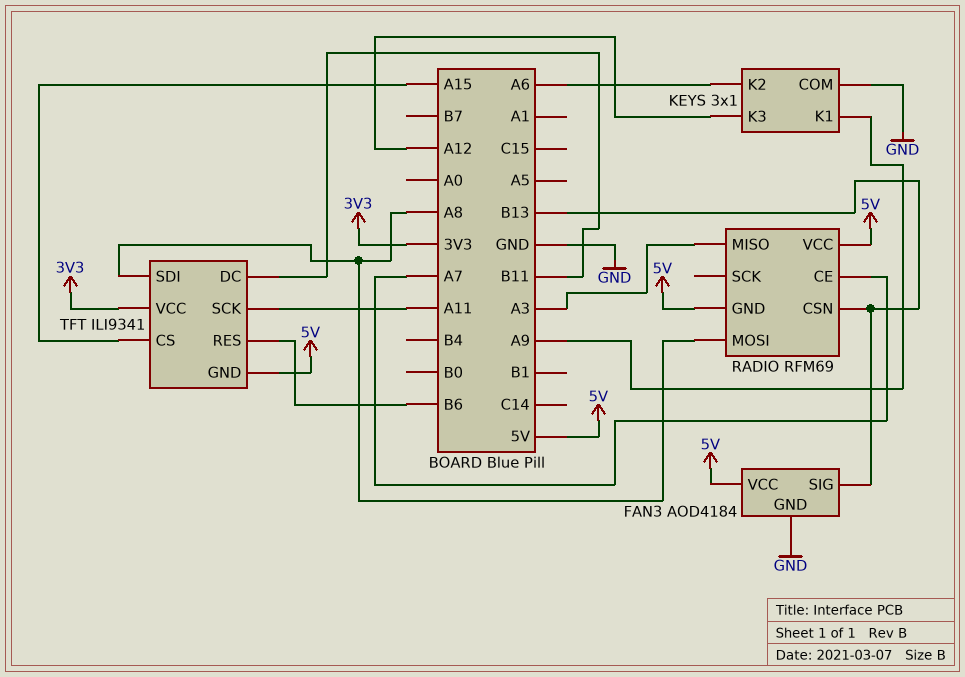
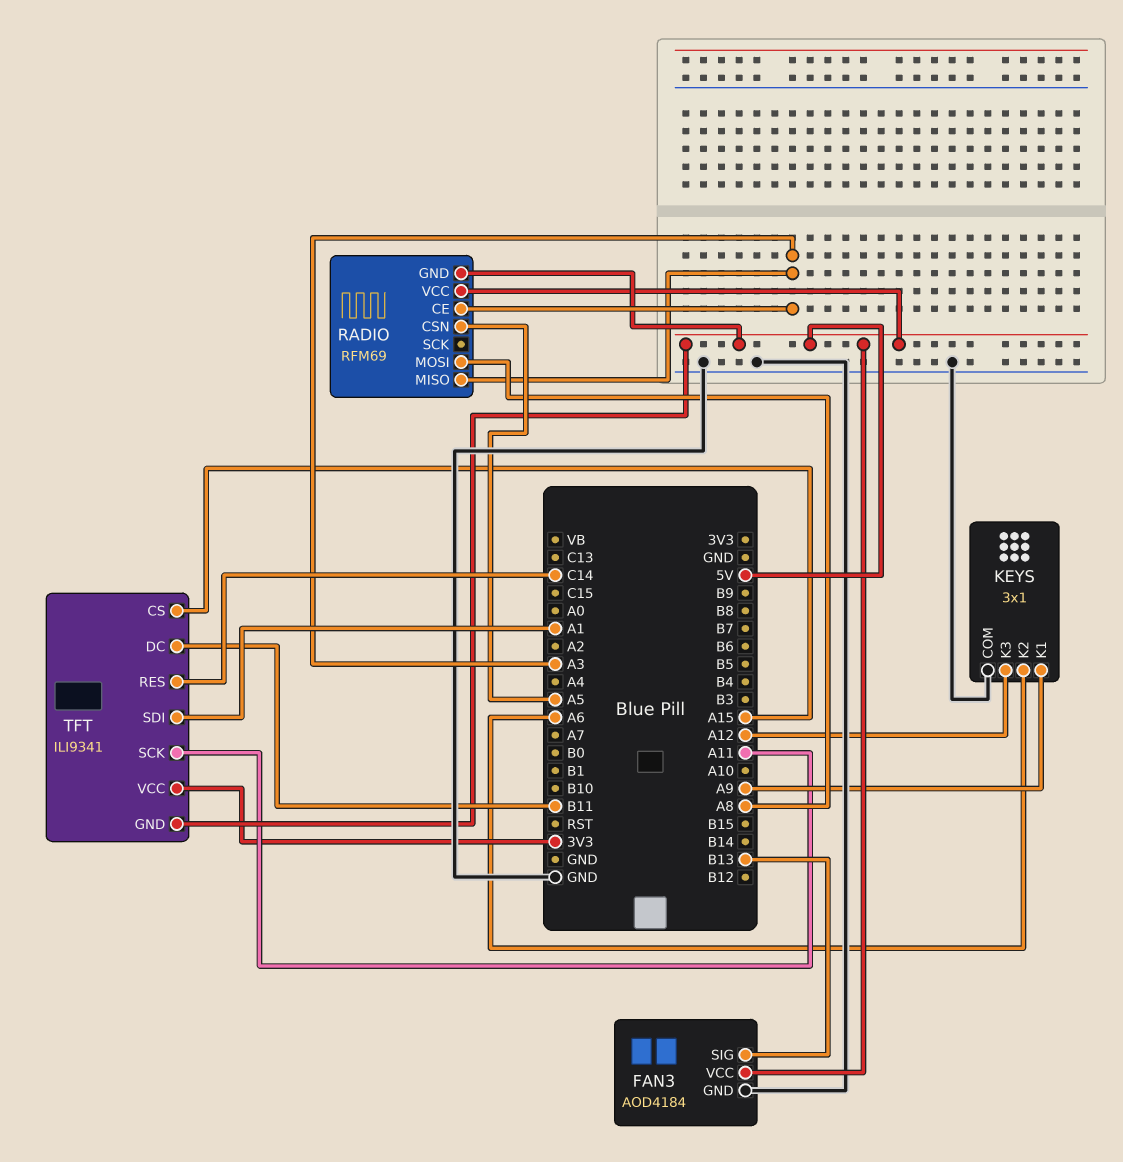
RADIO pin CE: A7 -> A3
RADIO pin CSN: B13 -> A5
TFT pin RES: B6 -> C14
TFT pin SDI: A8 -> A1

